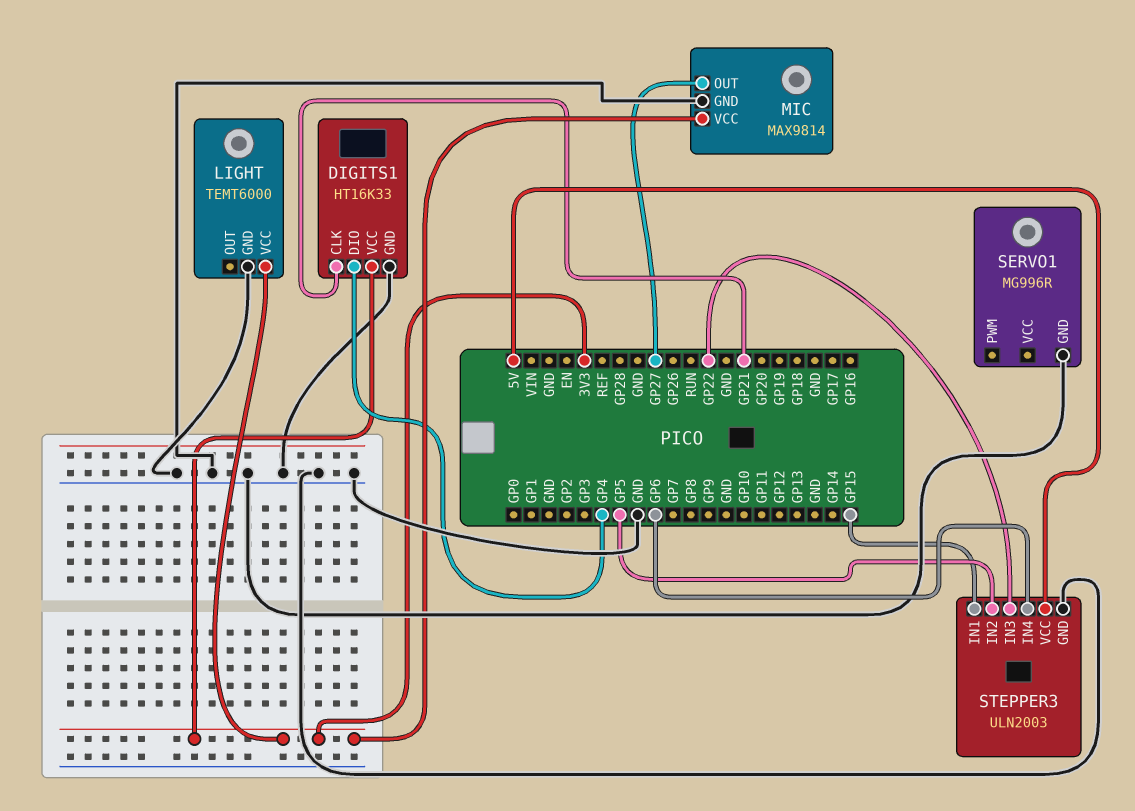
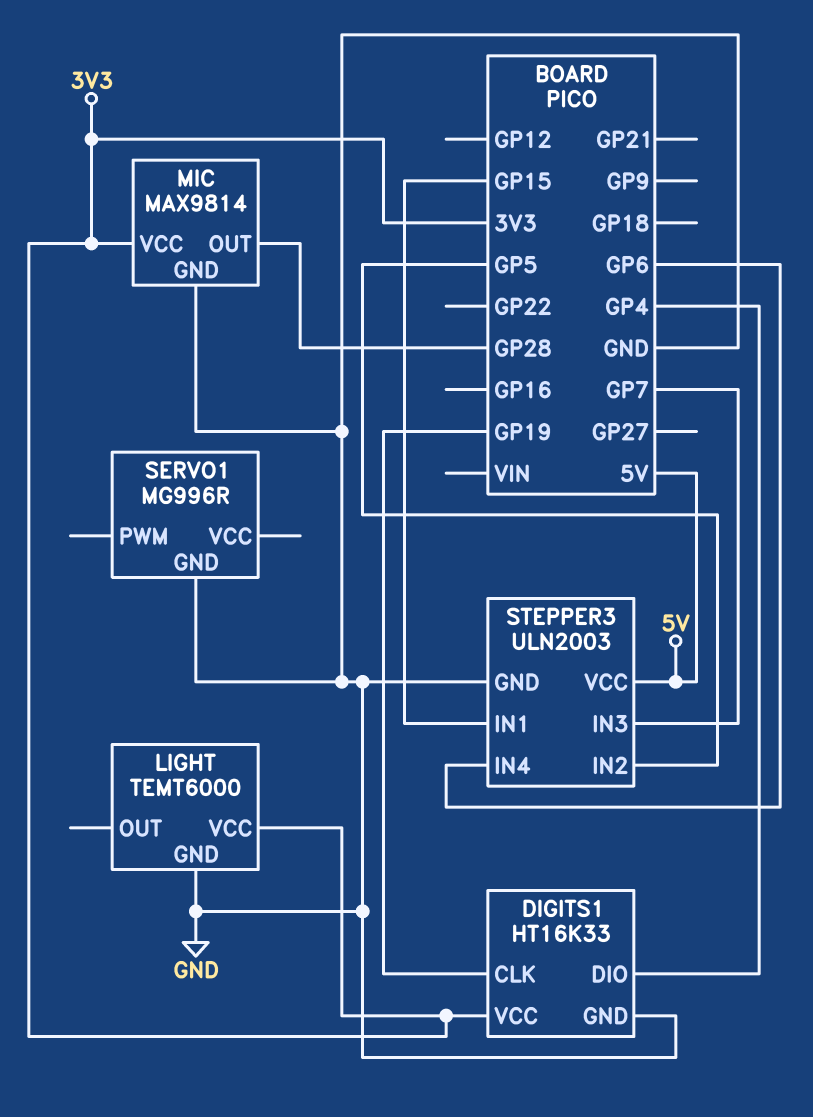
DIGITS1 pin CLK: GP21 -> GP19
MIC pin OUT: GP27 -> GP28
STEPPER3 pin IN3: GP22 -> GP7

